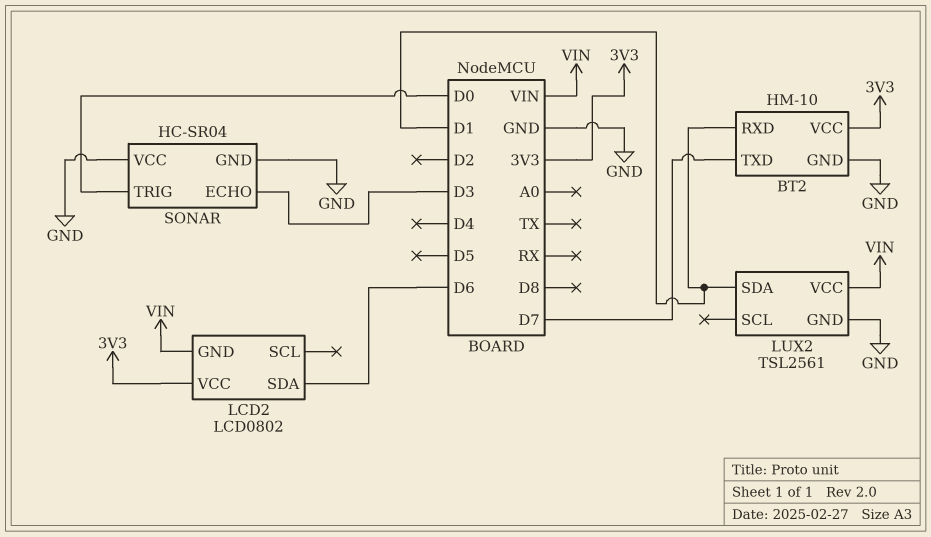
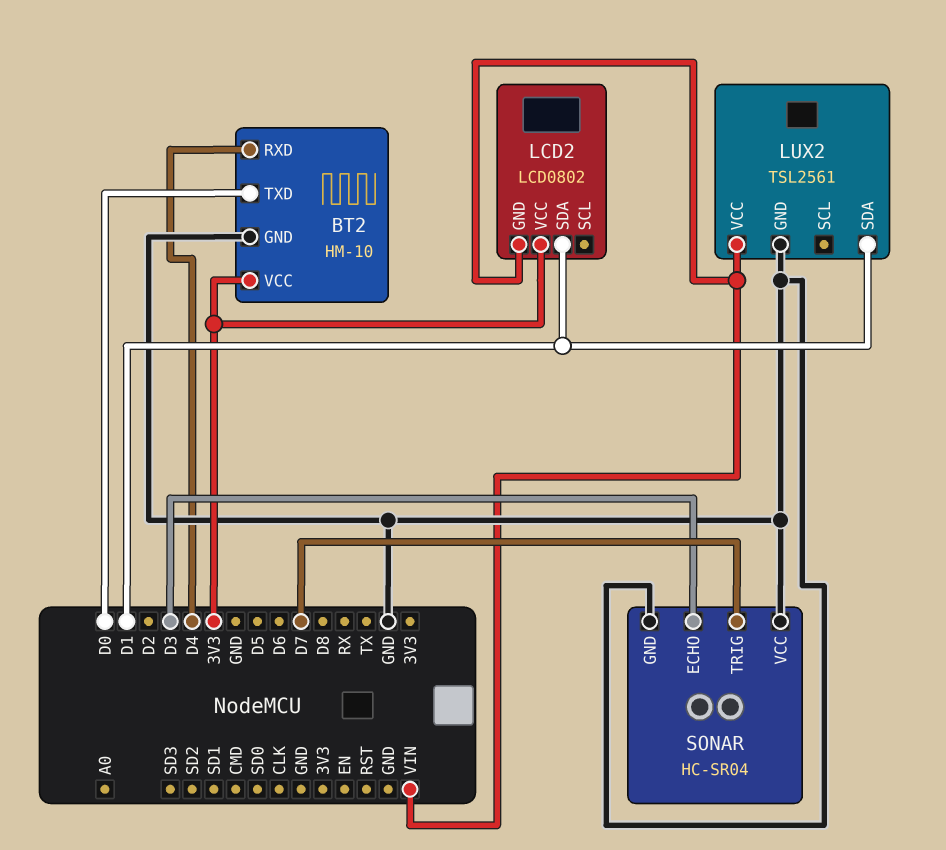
BT2 pin RXD: D1 -> D4
BT2 pin TXD: D7 -> D0
LCD2 pin SDA: D6 -> D1
SONAR pin TRIG: D0 -> D7

